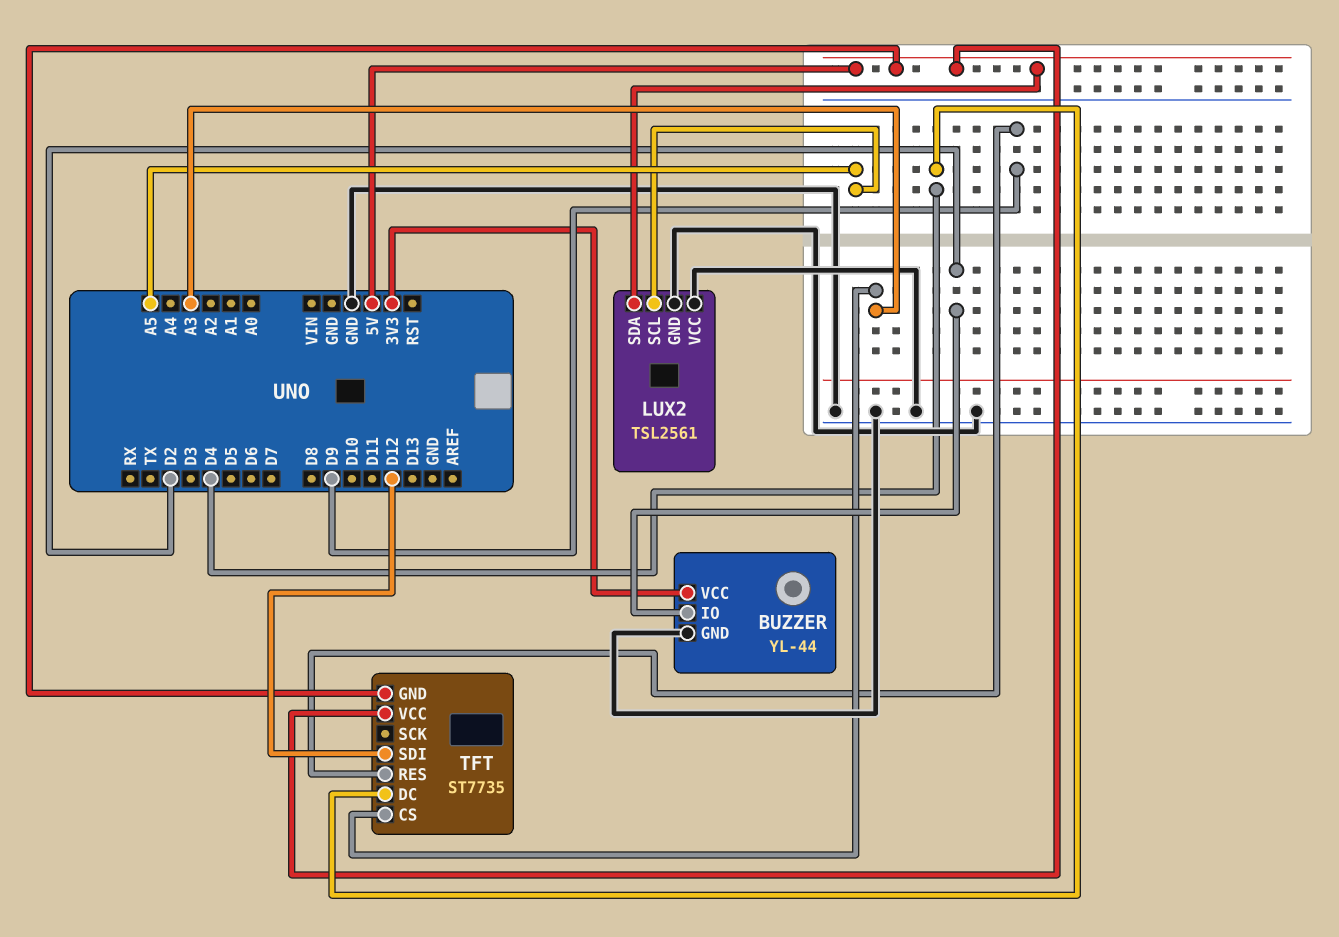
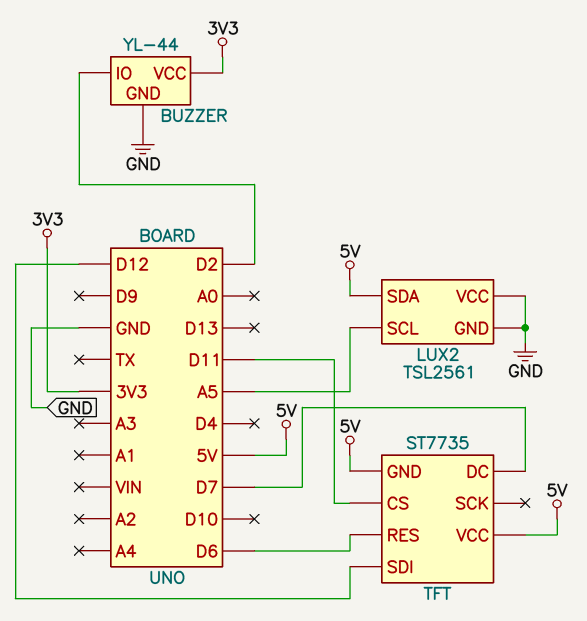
TFT pin CS: A3 -> D11
TFT pin DC: D4 -> D7
TFT pin RES: D9 -> D6

